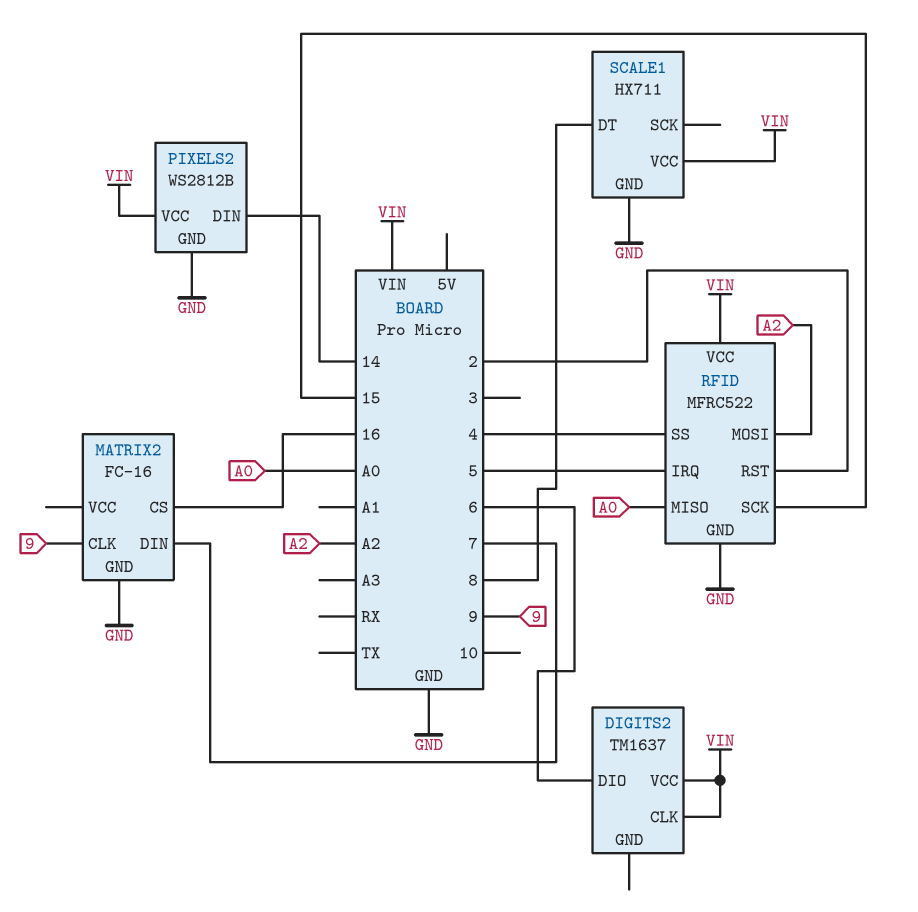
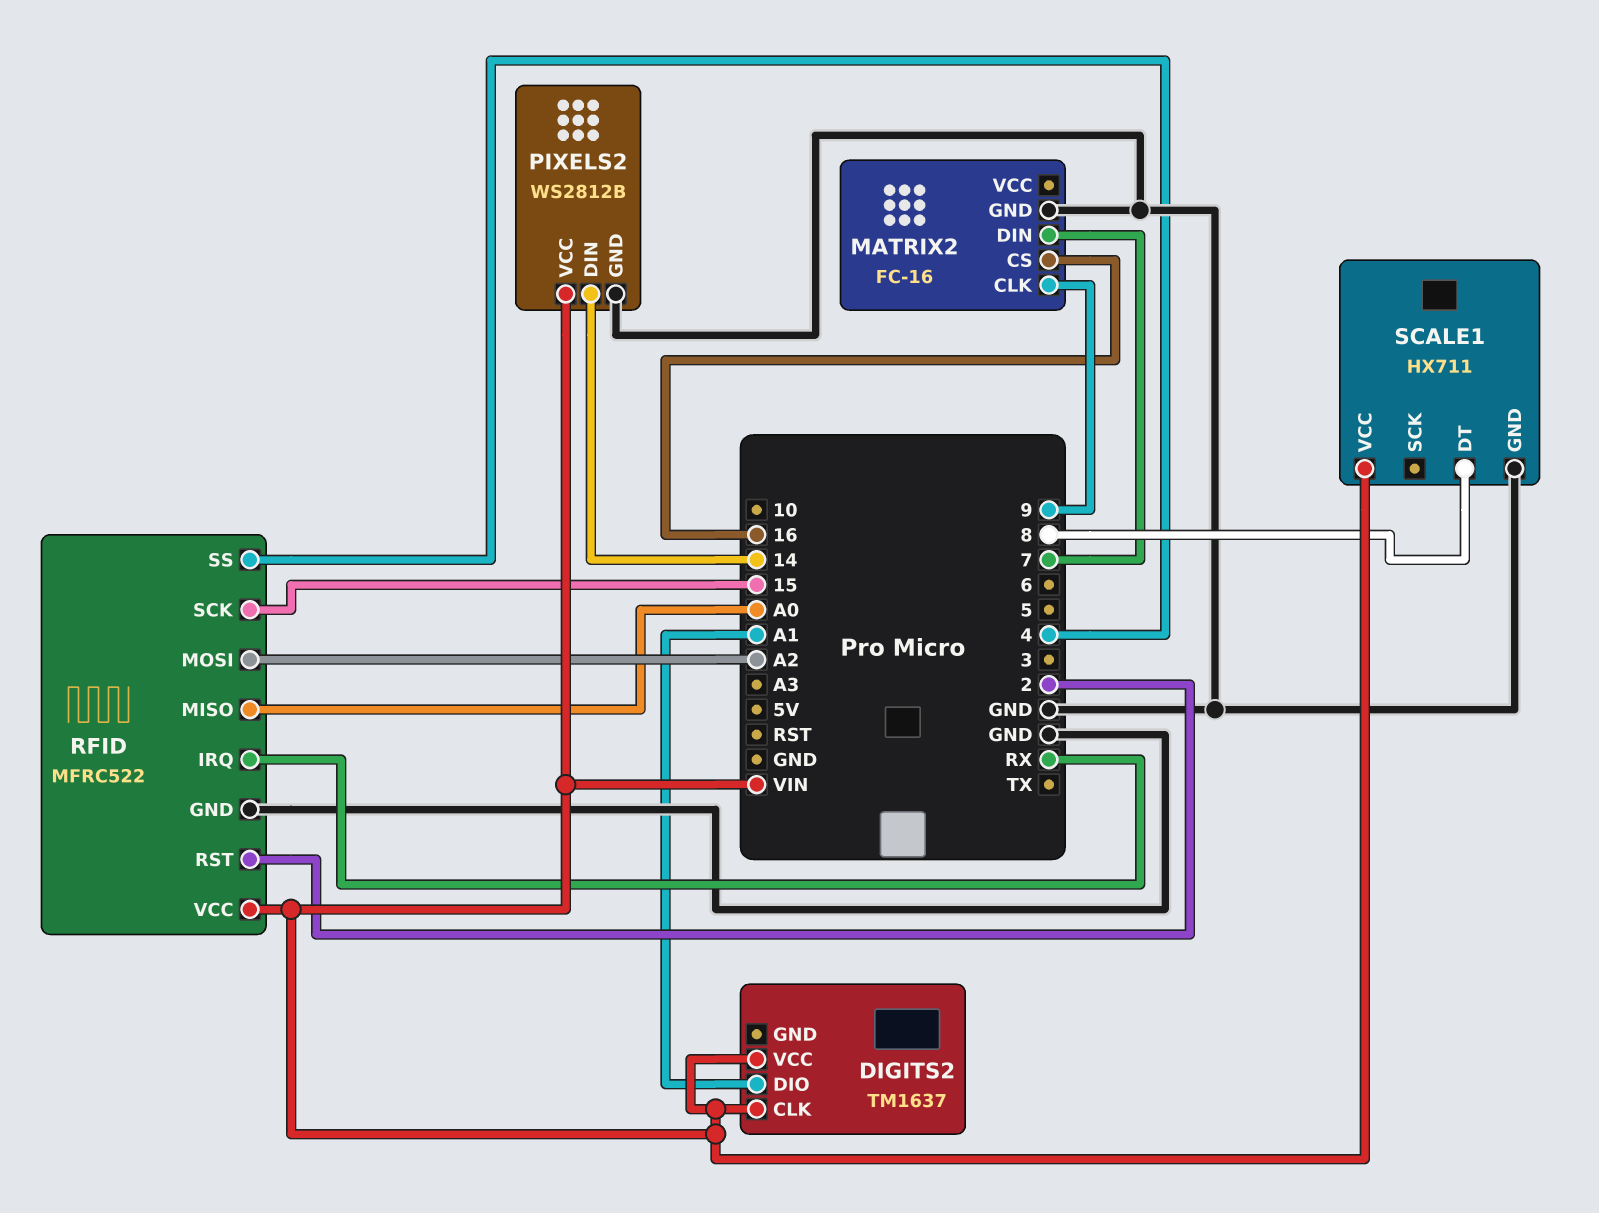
DIGITS2 pin DIO: 6 -> A1
RFID pin IRQ: 5 -> RX

